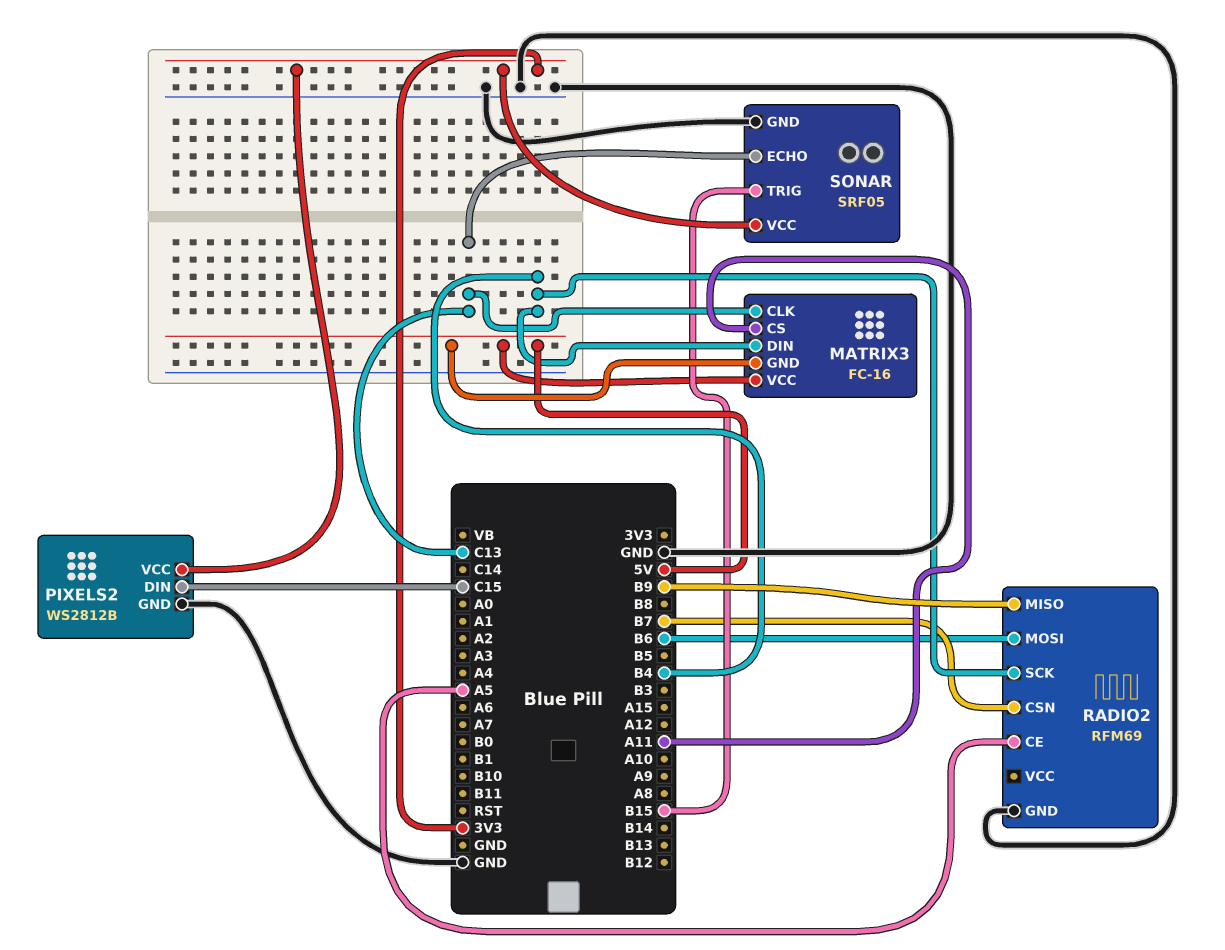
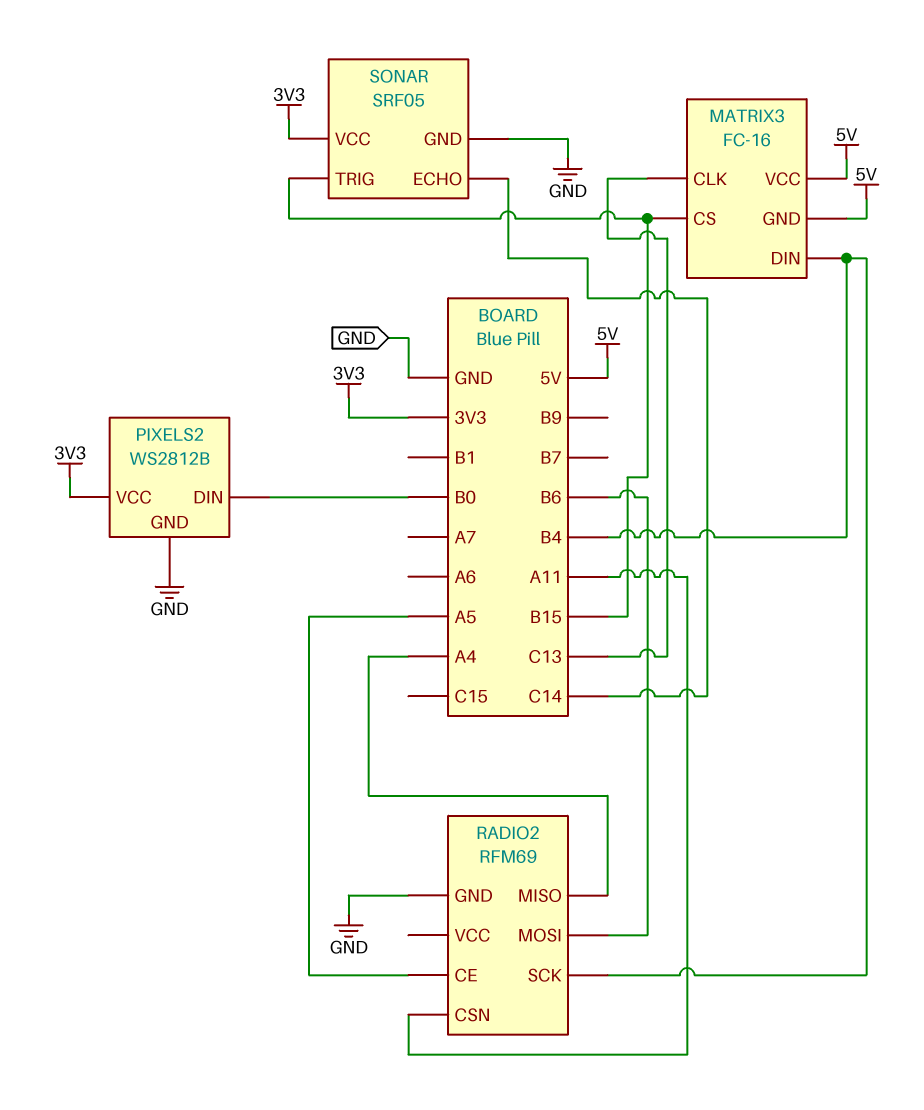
MATRIX3 pin CS: A11 -> B15
PIXELS2 pin DIN: C15 -> B0
RADIO2 pin CSN: B7 -> A11
RADIO2 pin MISO: B9 -> A4
SONAR pin ECHO: C13 -> C14

